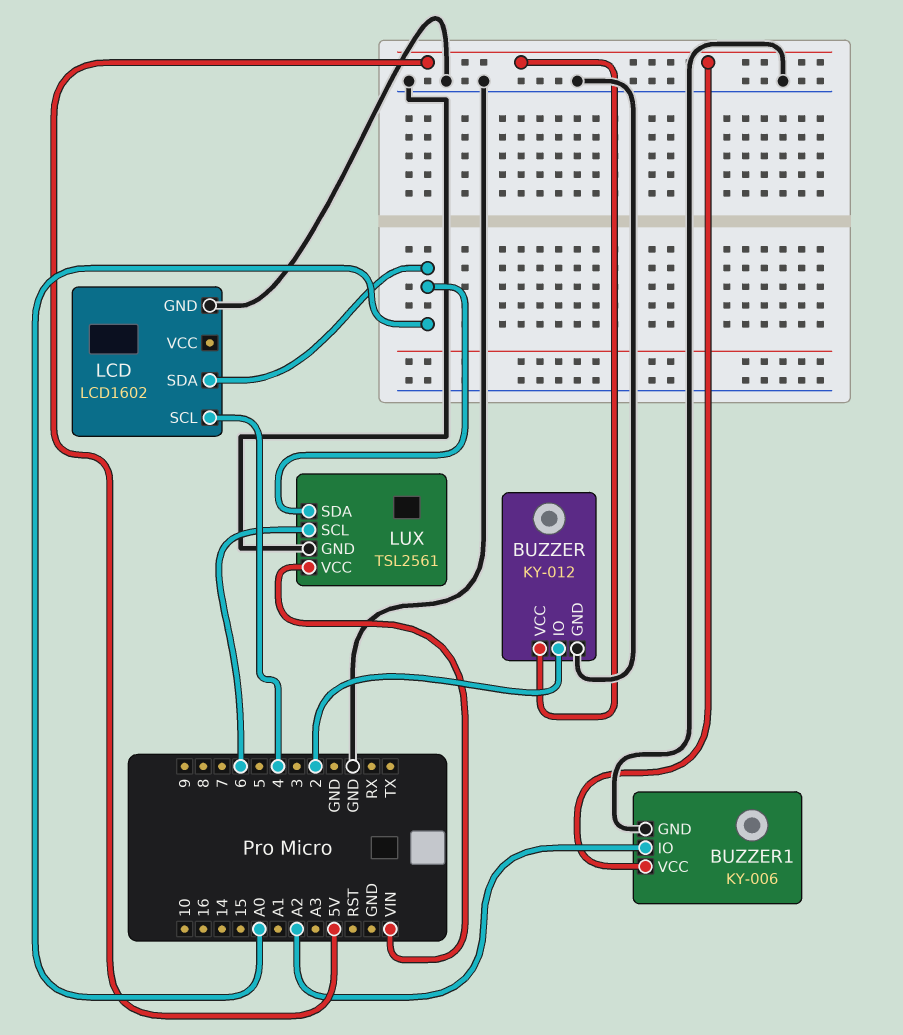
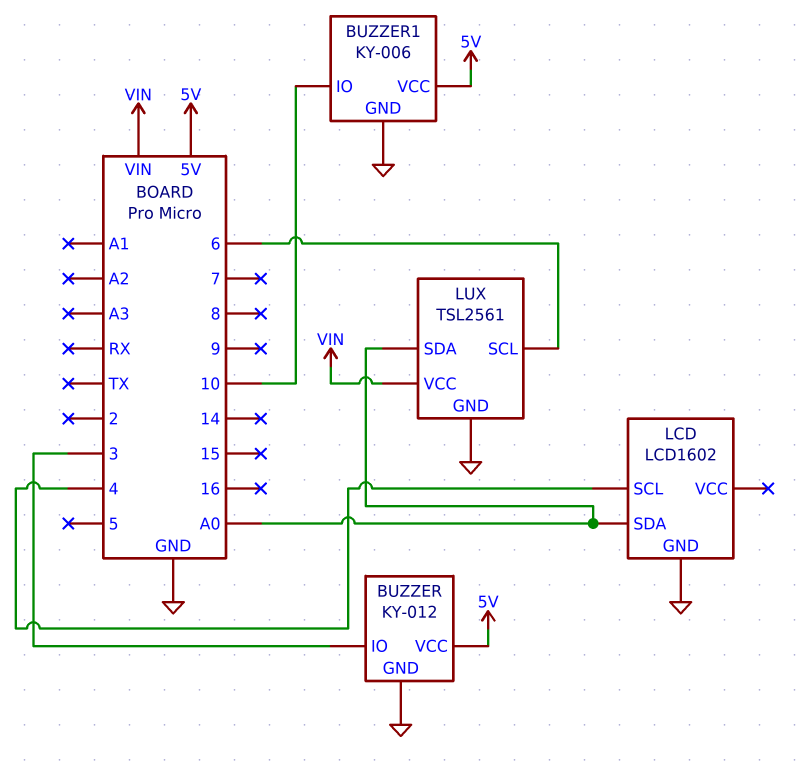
BUZZER pin IO: 2 -> 3
BUZZER1 pin IO: A2 -> 10

